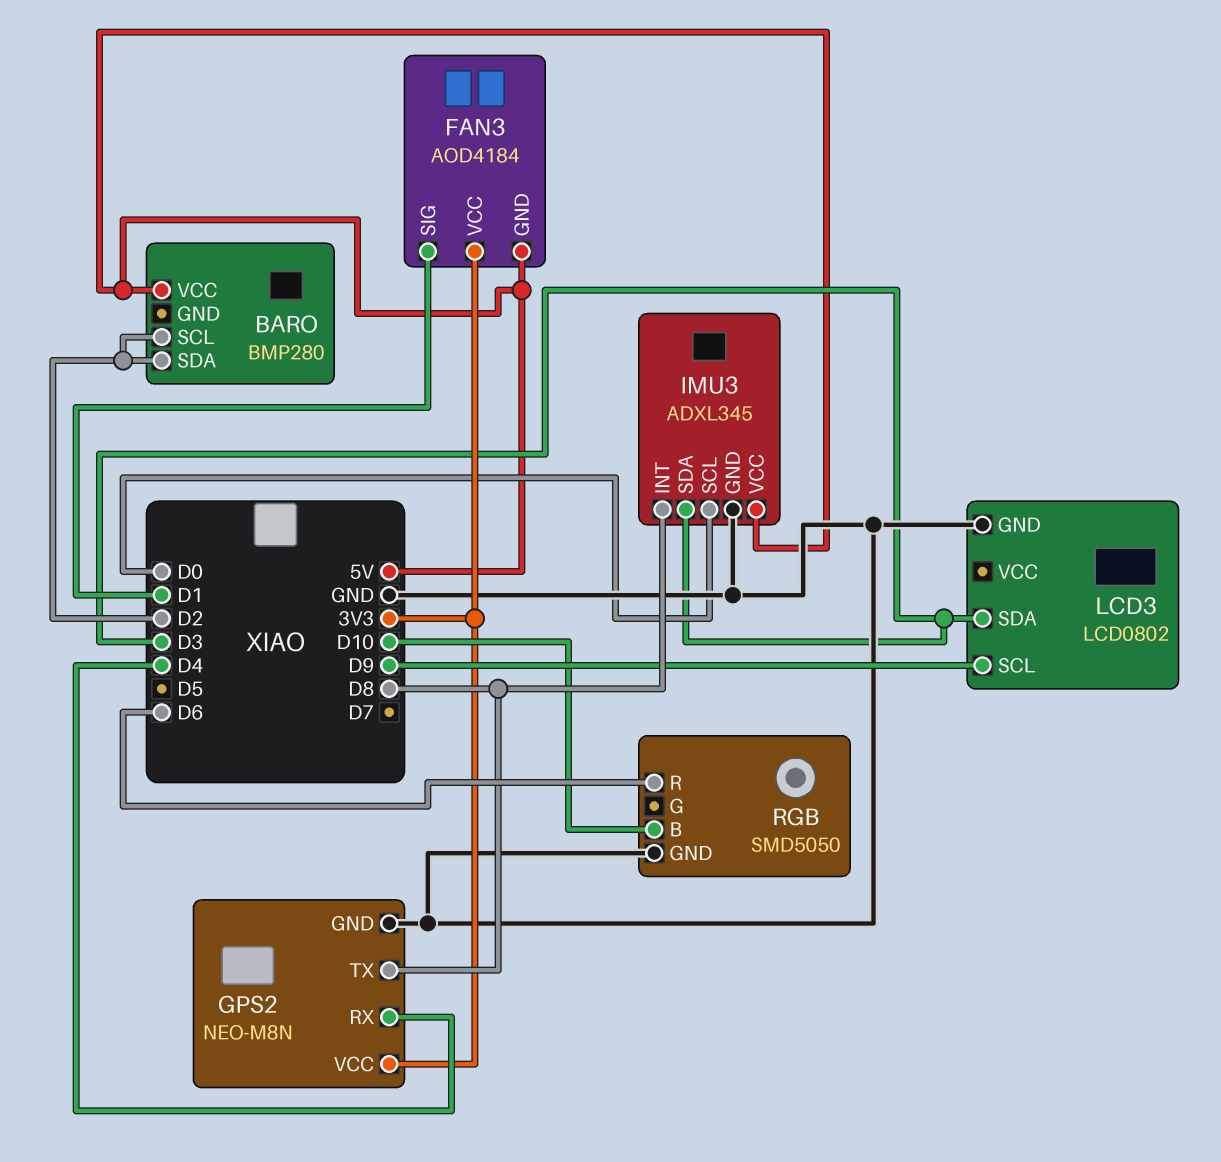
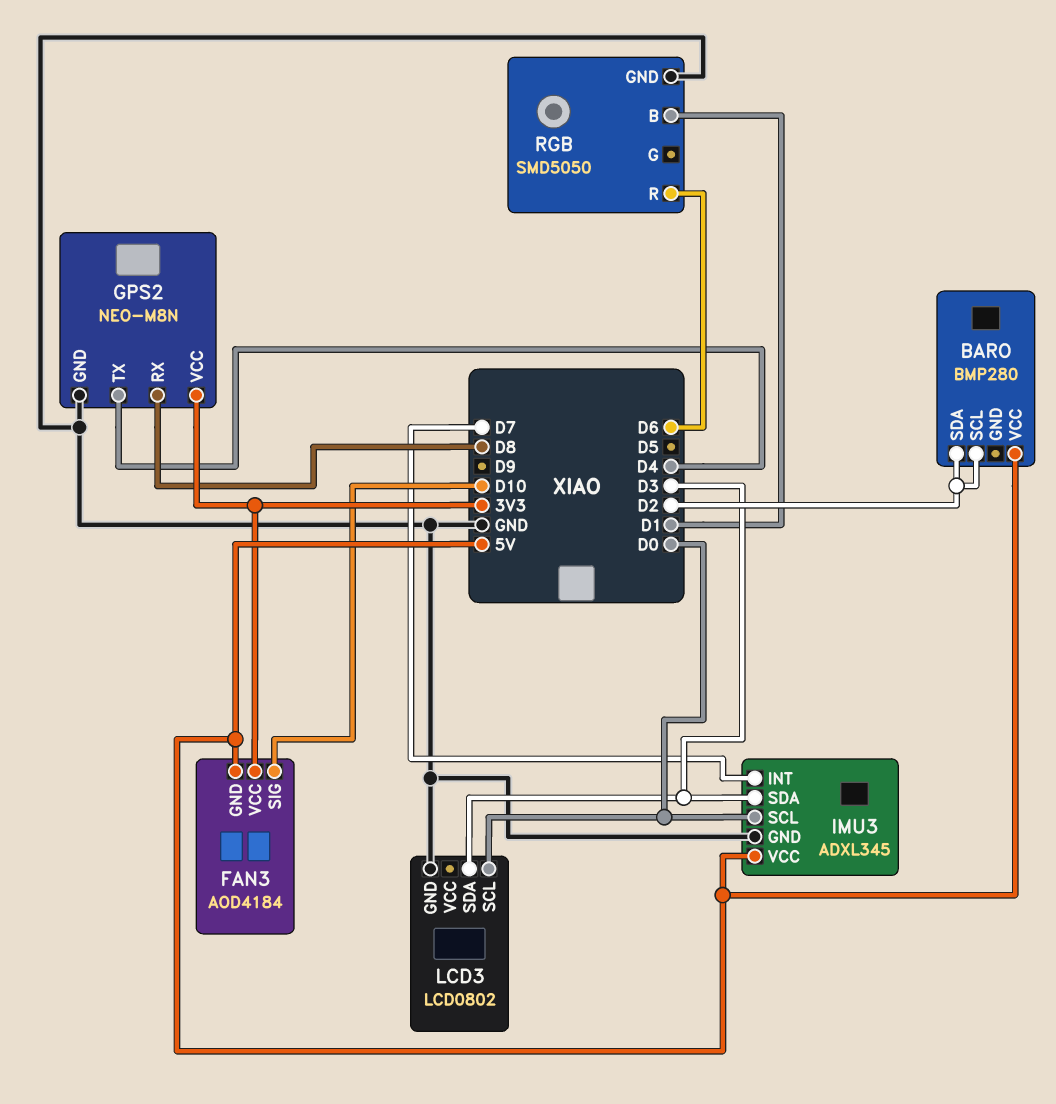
FAN3 pin SIG: D1 -> D10
GPS2 pin RX: D4 -> D8
GPS2 pin TX: D8 -> D4
IMU3 pin INT: D8 -> D7
LCD3 pin SCL: D9 -> D0
RGB pin B: D10 -> D1

